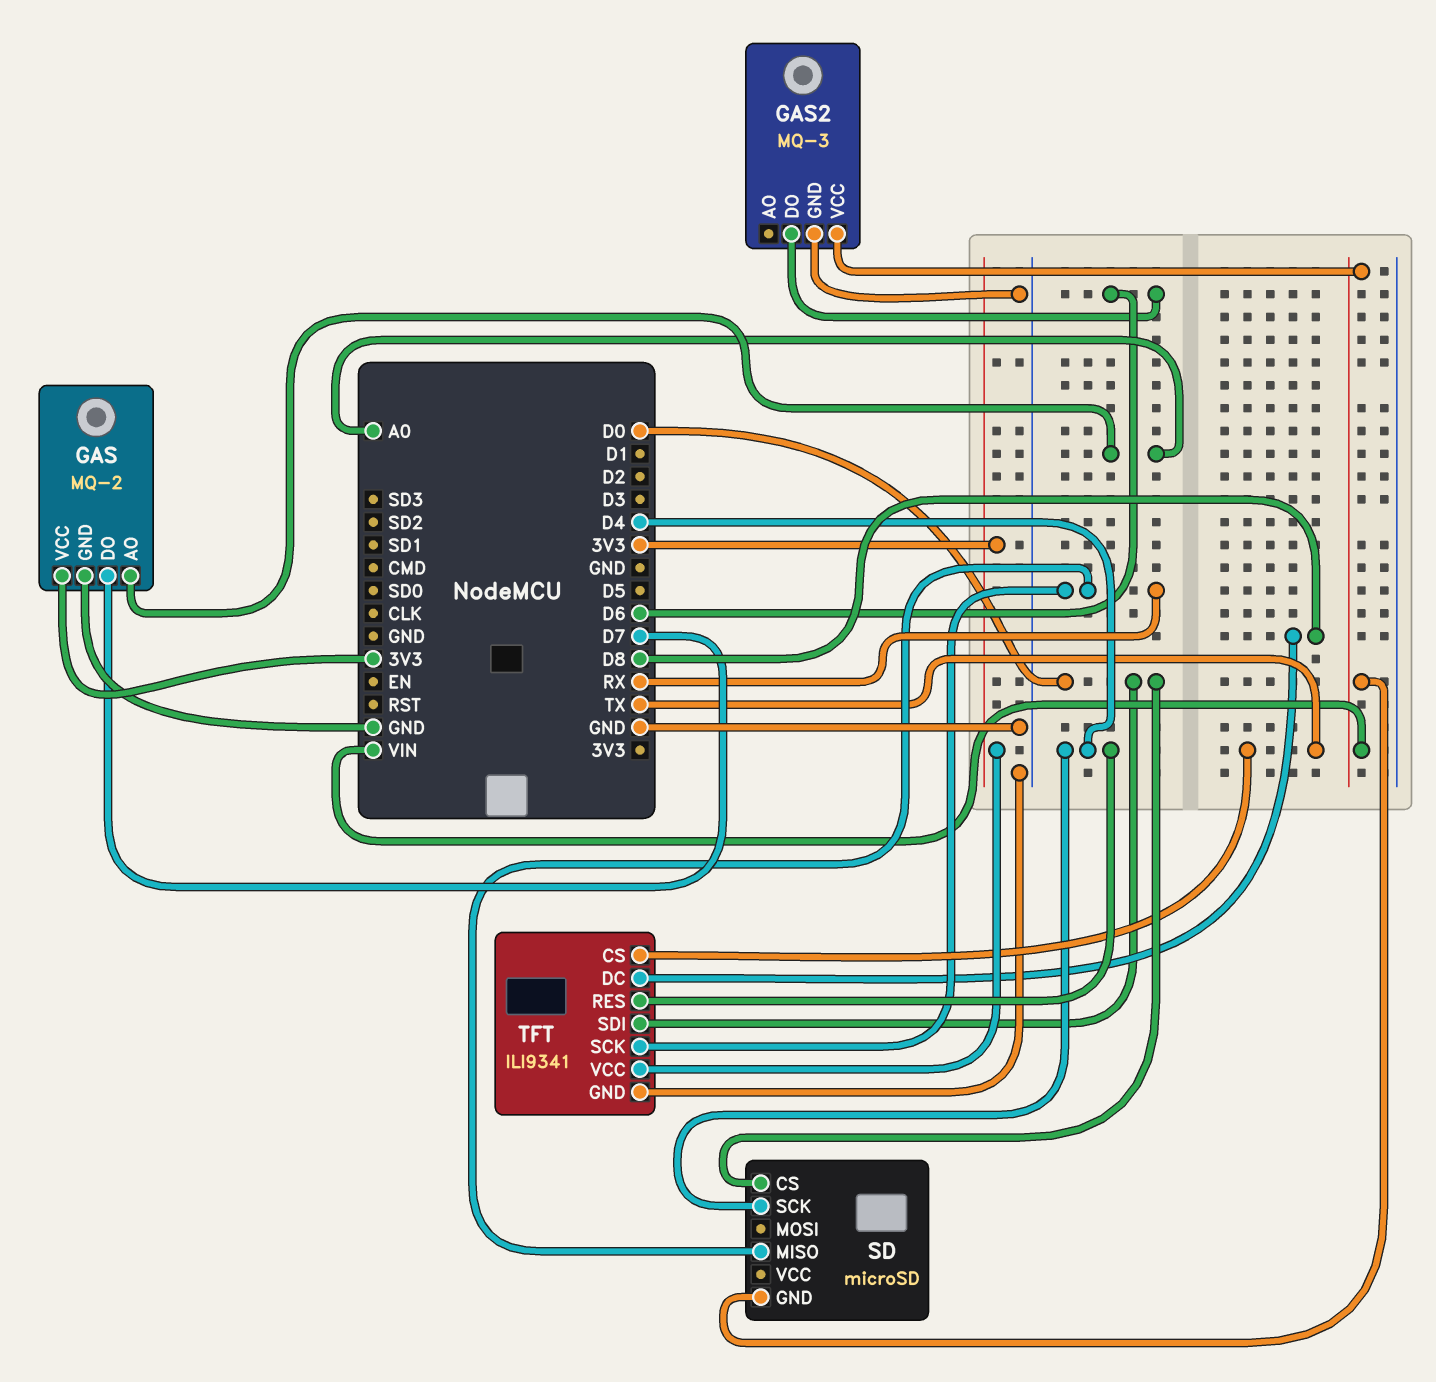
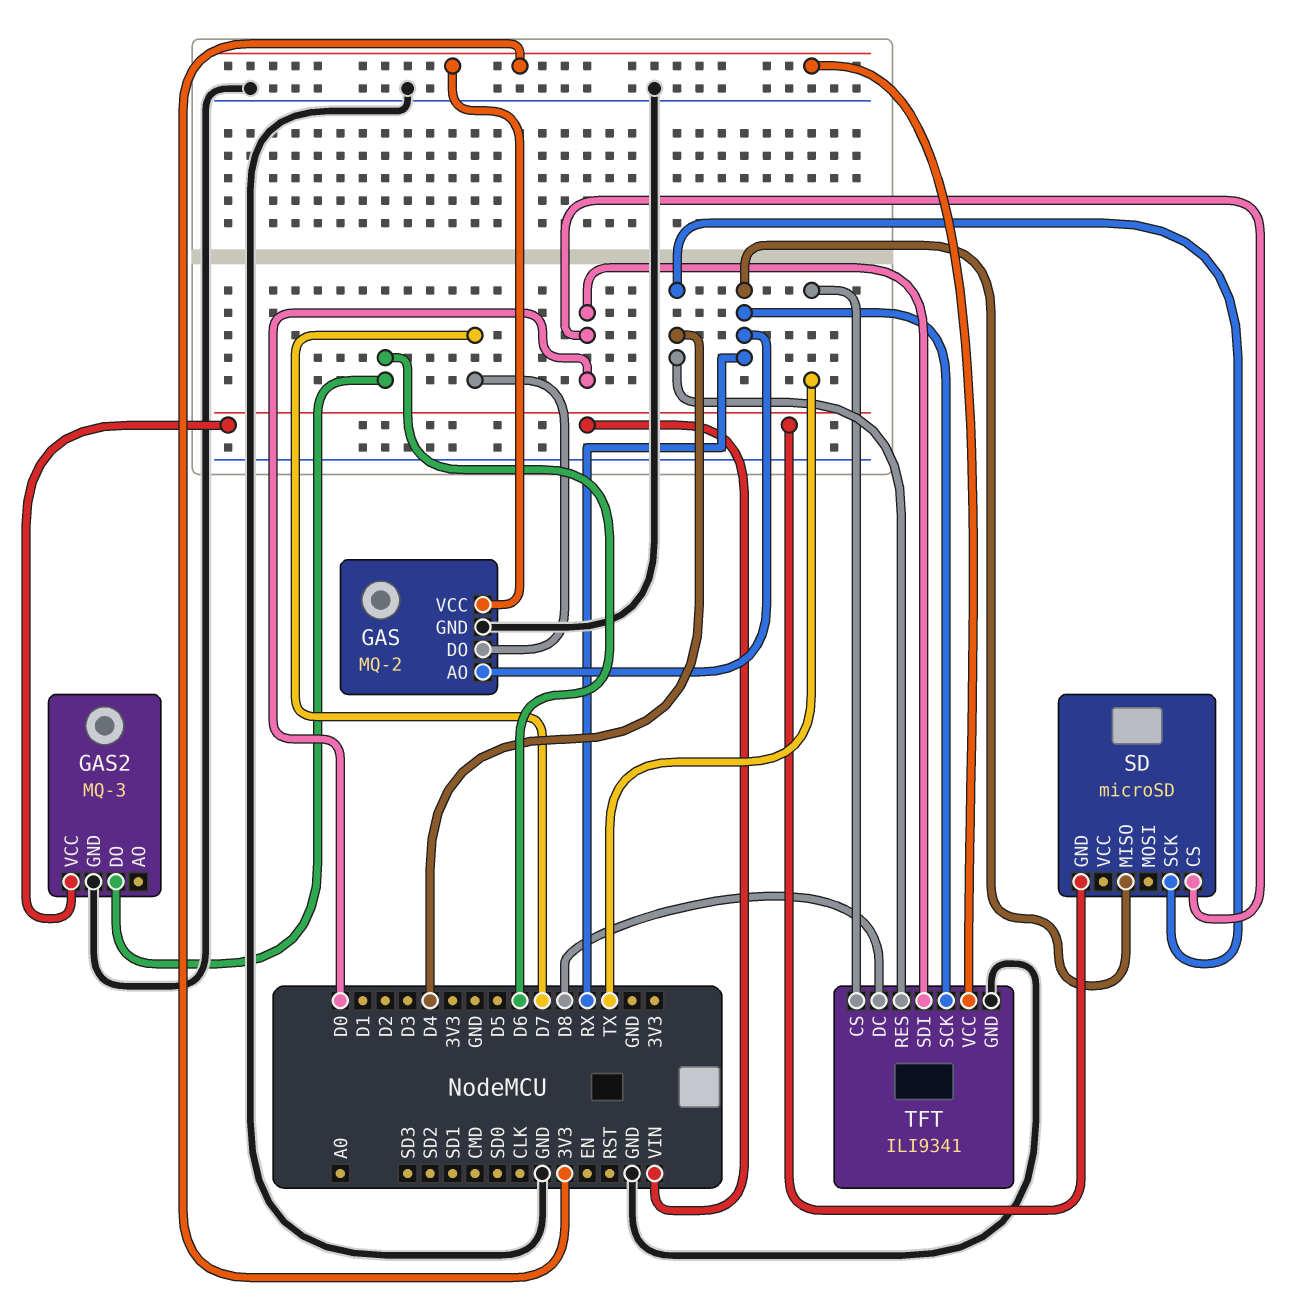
GAS pin AO: A0 -> RX

